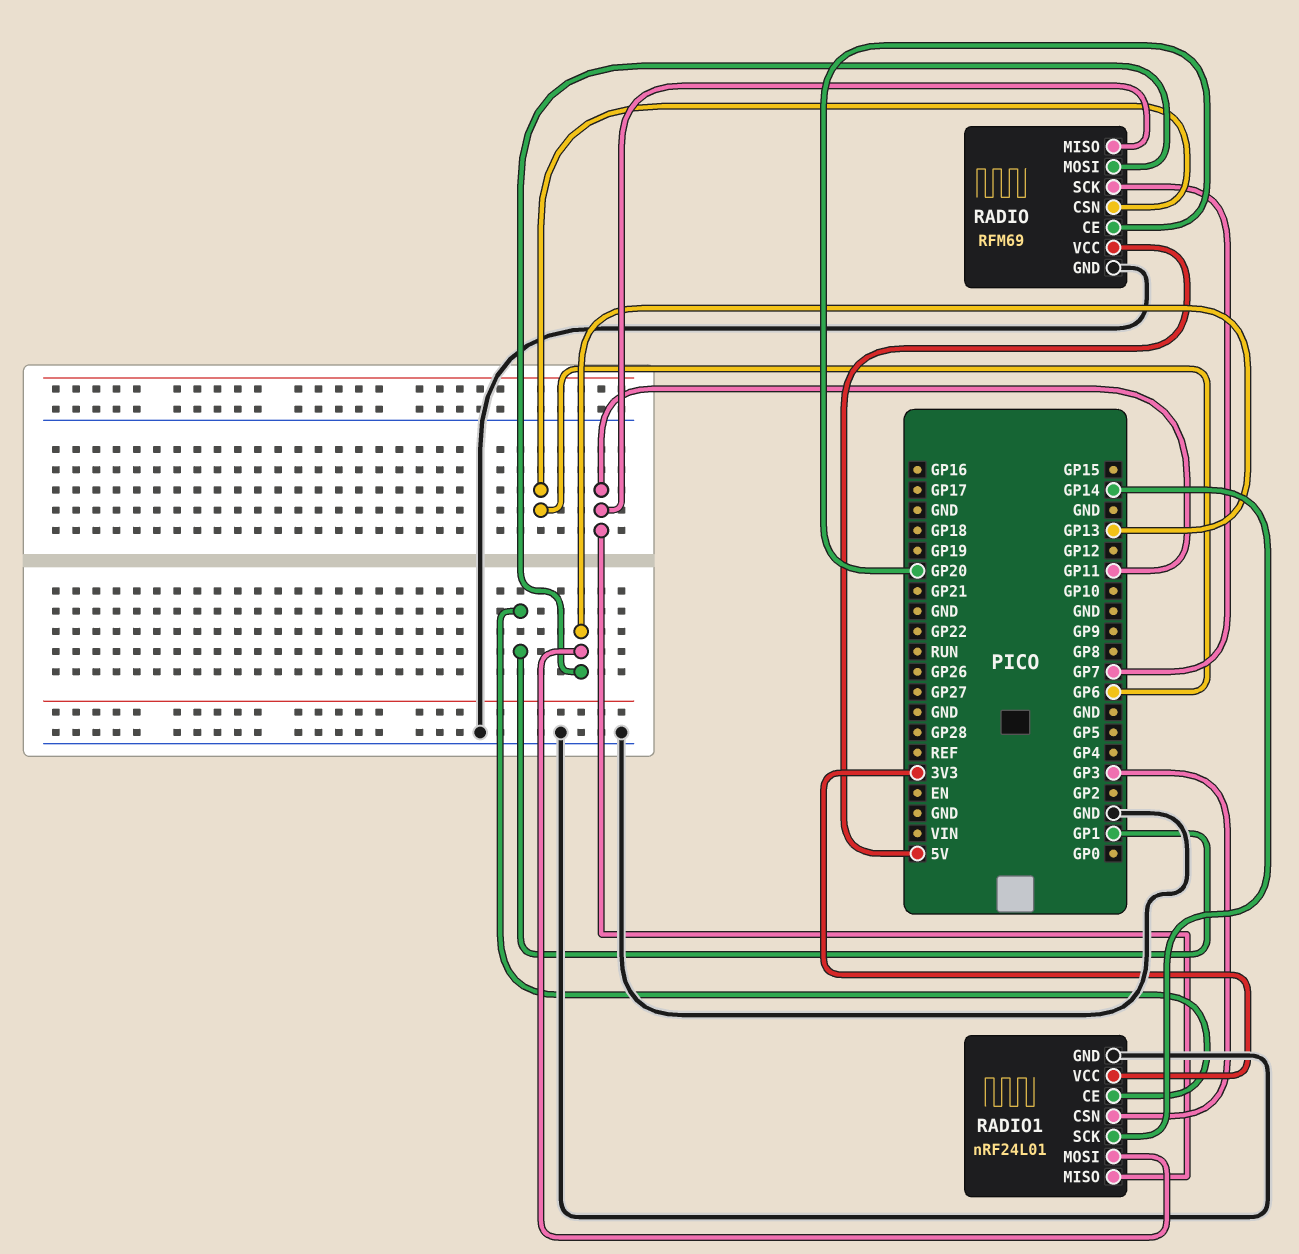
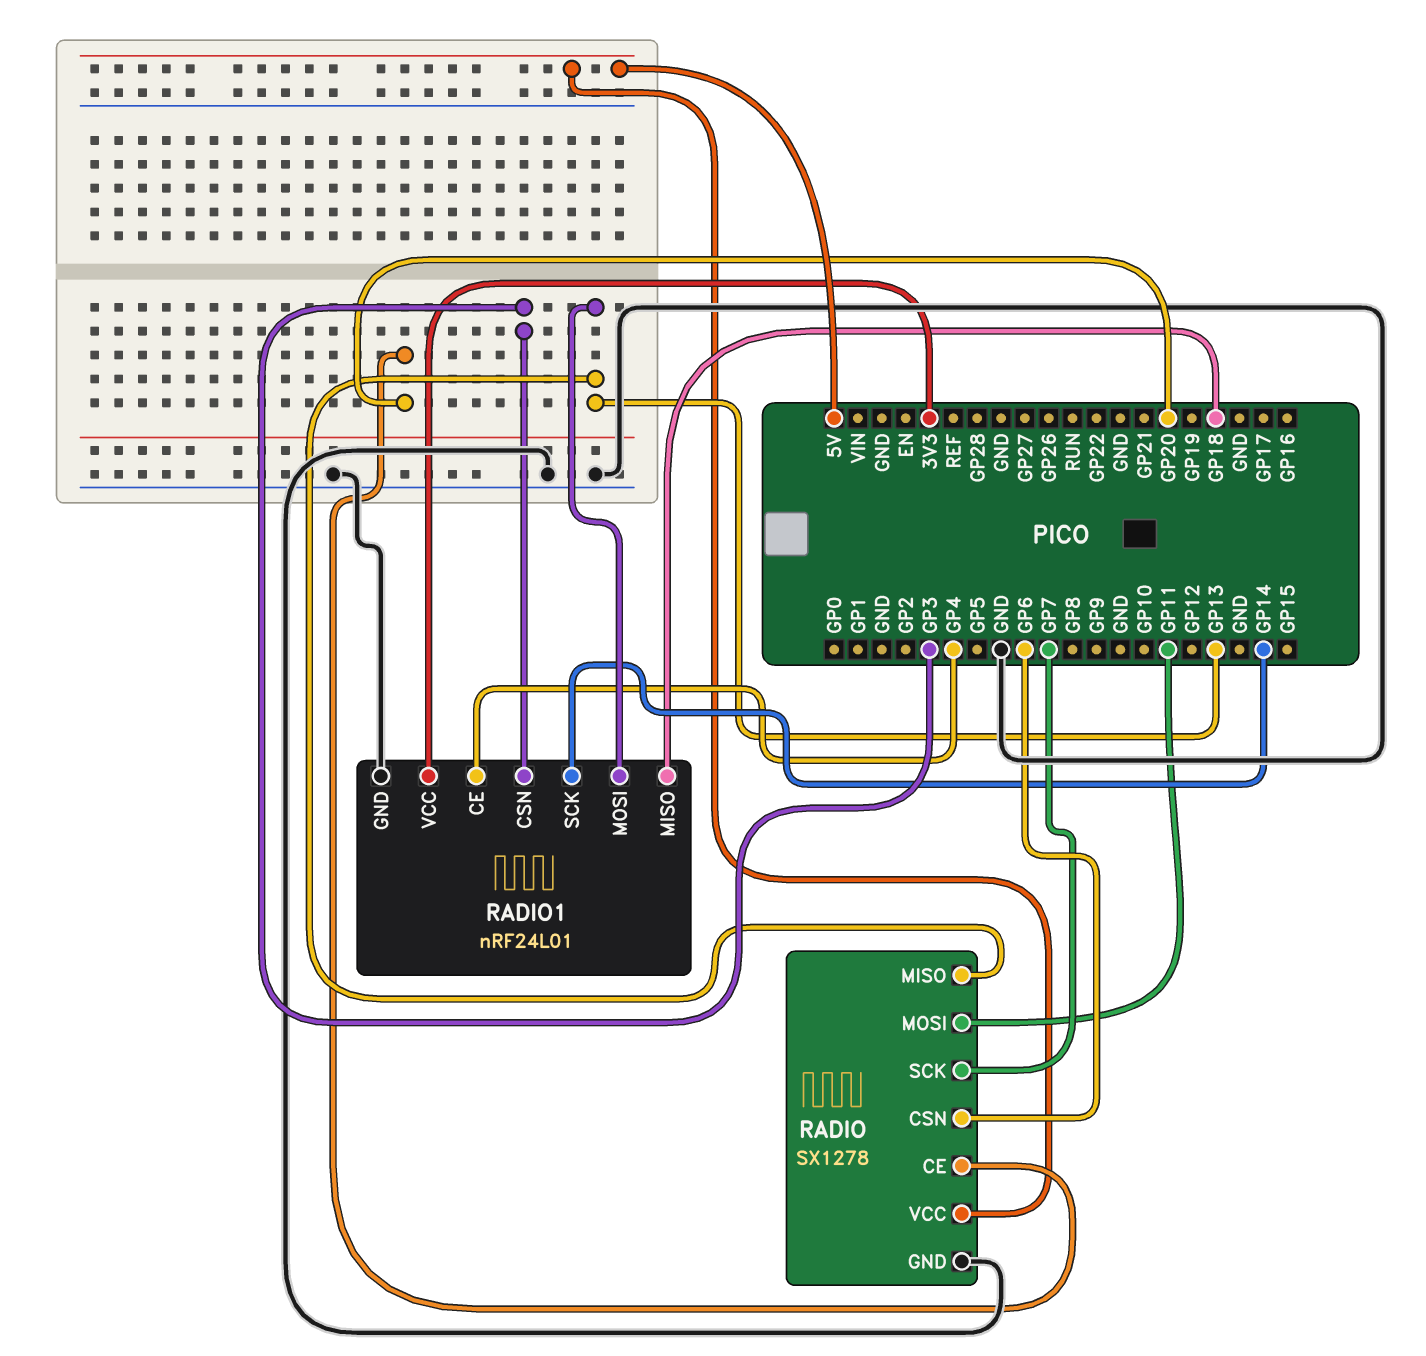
RADIO: RFM69 -> SX1278
RADIO pin MISO: GP11 -> GP13
RADIO pin MOSI: GP13 -> GP11
RADIO1 pin CE: GP1 -> GP4
RADIO1 pin MISO: GP11 -> GP18

